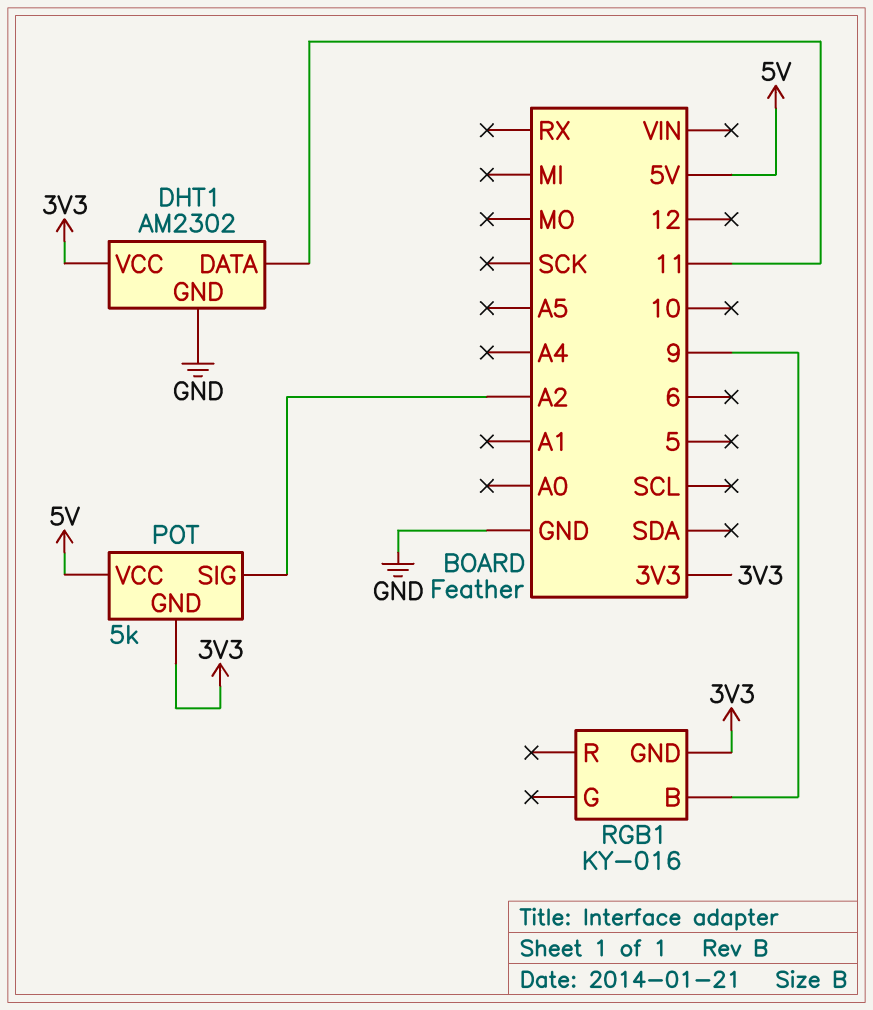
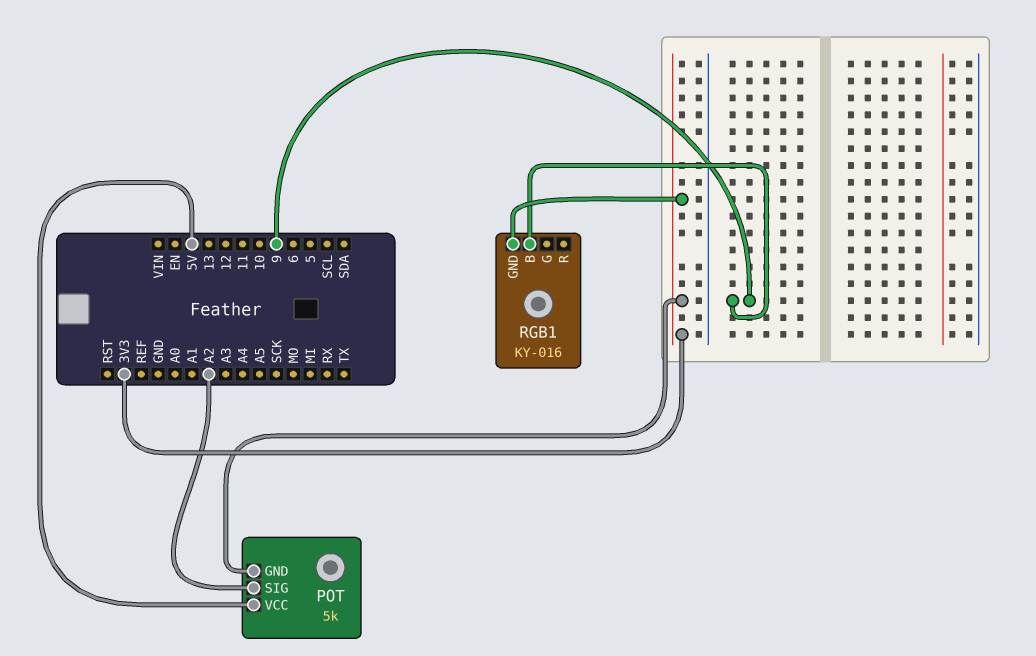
DHT1: AM2302 -> none
DHT1 pin DATA: 11 -> none
DHT1 pin GND: GND -> none
DHT1 pin VCC: 3V3 -> none

